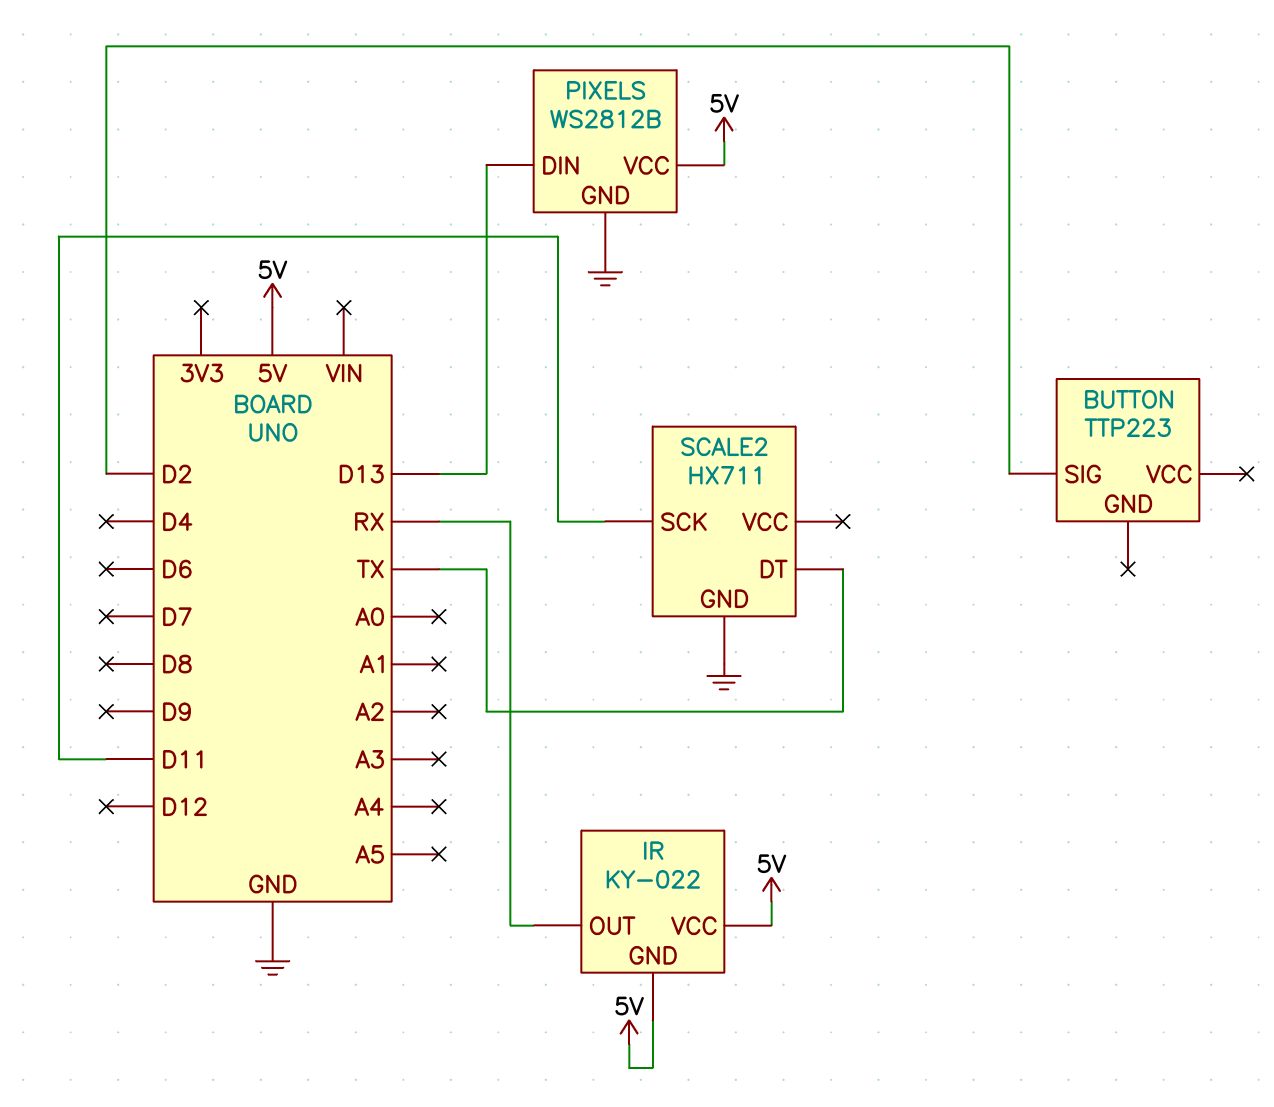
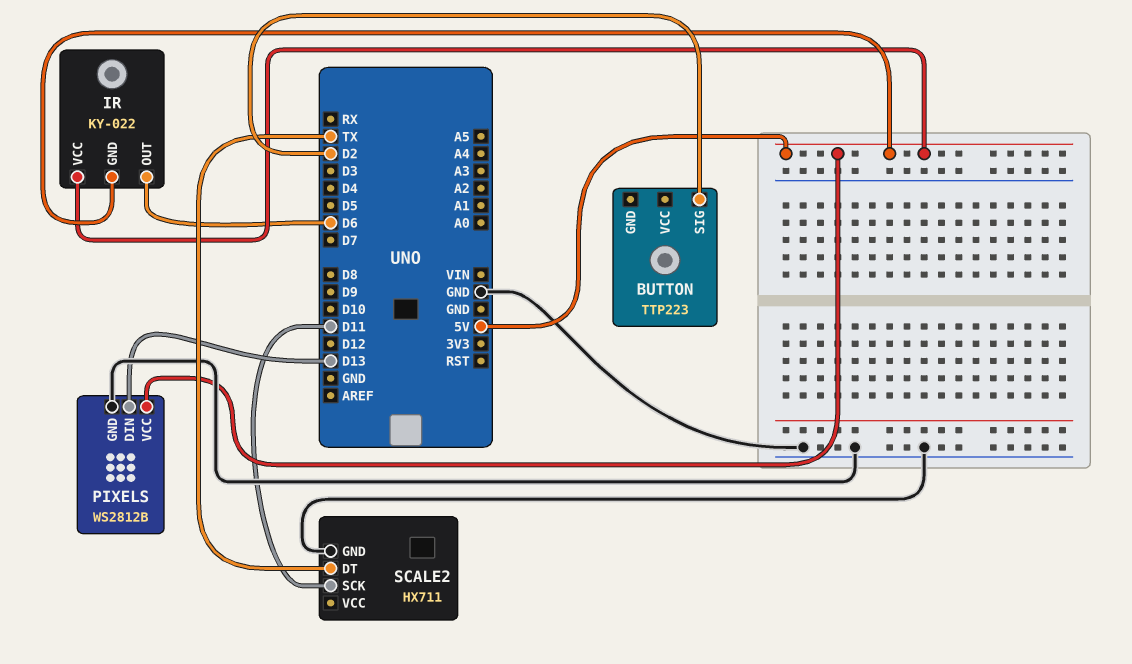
IR pin OUT: RX -> D6

